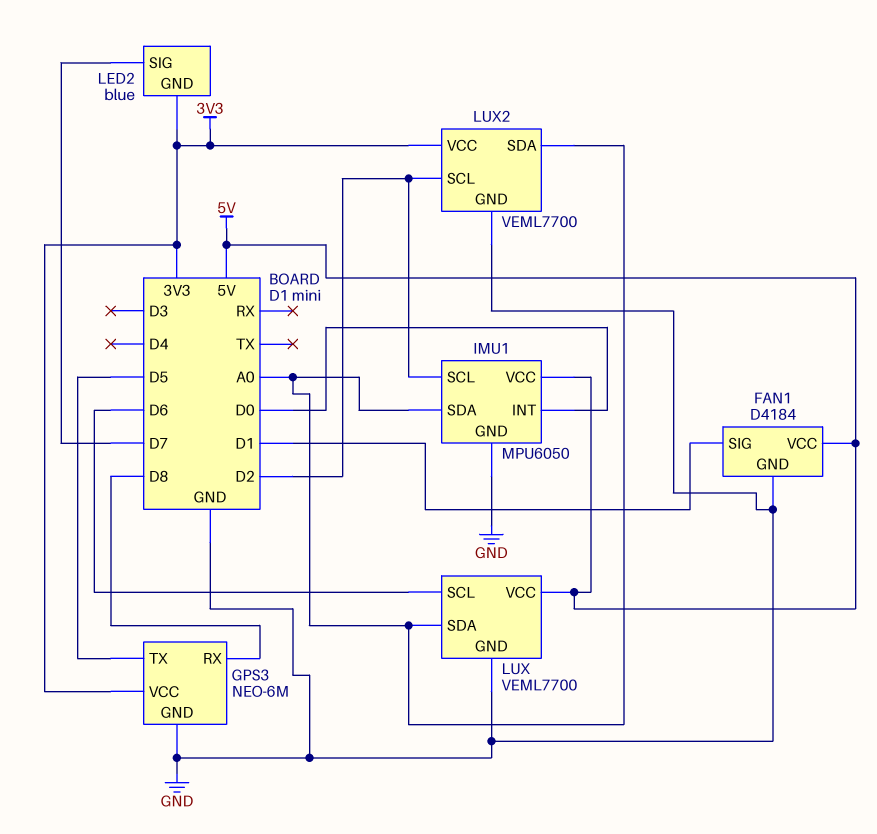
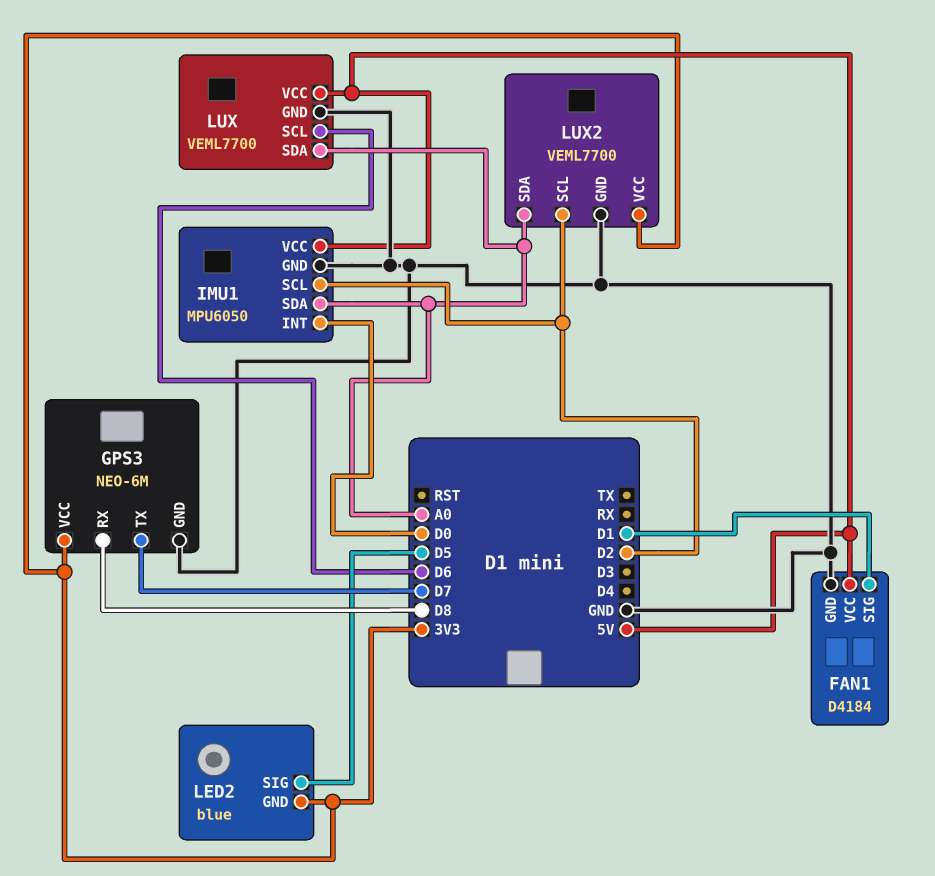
GPS3 pin TX: D5 -> D7
LED2 pin SIG: D7 -> D5

